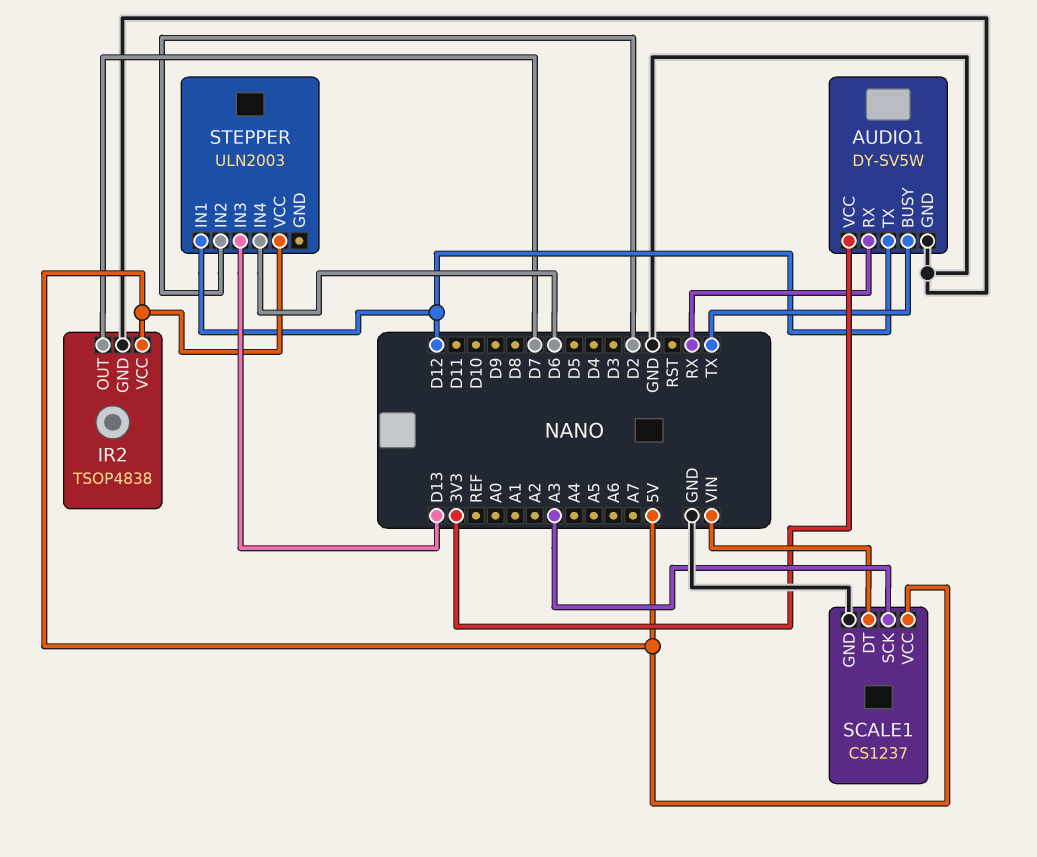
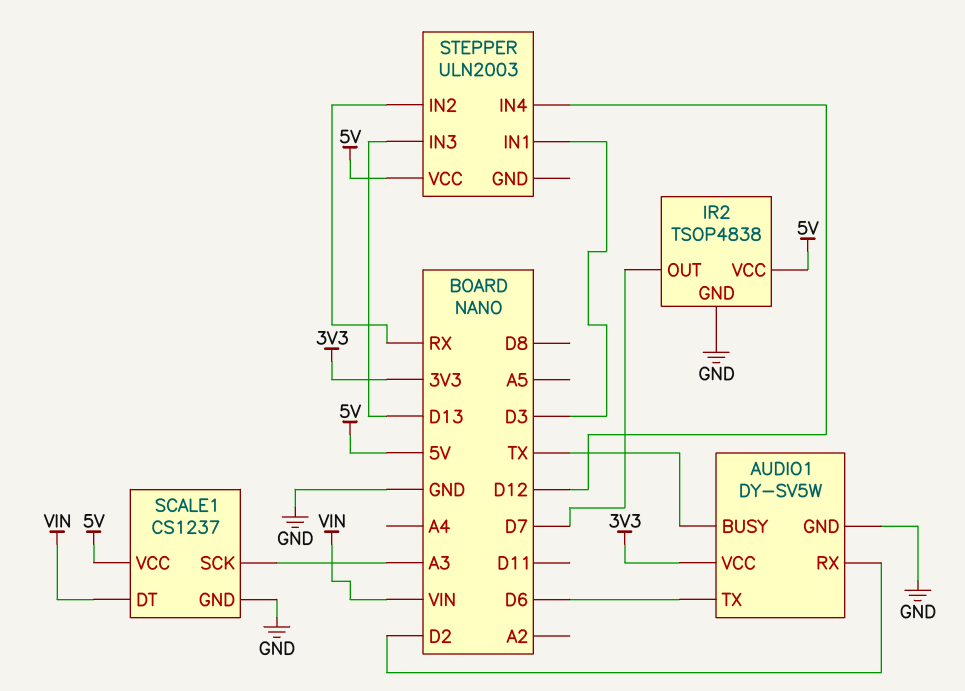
AUDIO1 pin RX: RX -> D2
AUDIO1 pin TX: D12 -> D6
STEPPER pin IN1: D12 -> D3
STEPPER pin IN2: D2 -> RX
STEPPER pin IN4: D6 -> D12

